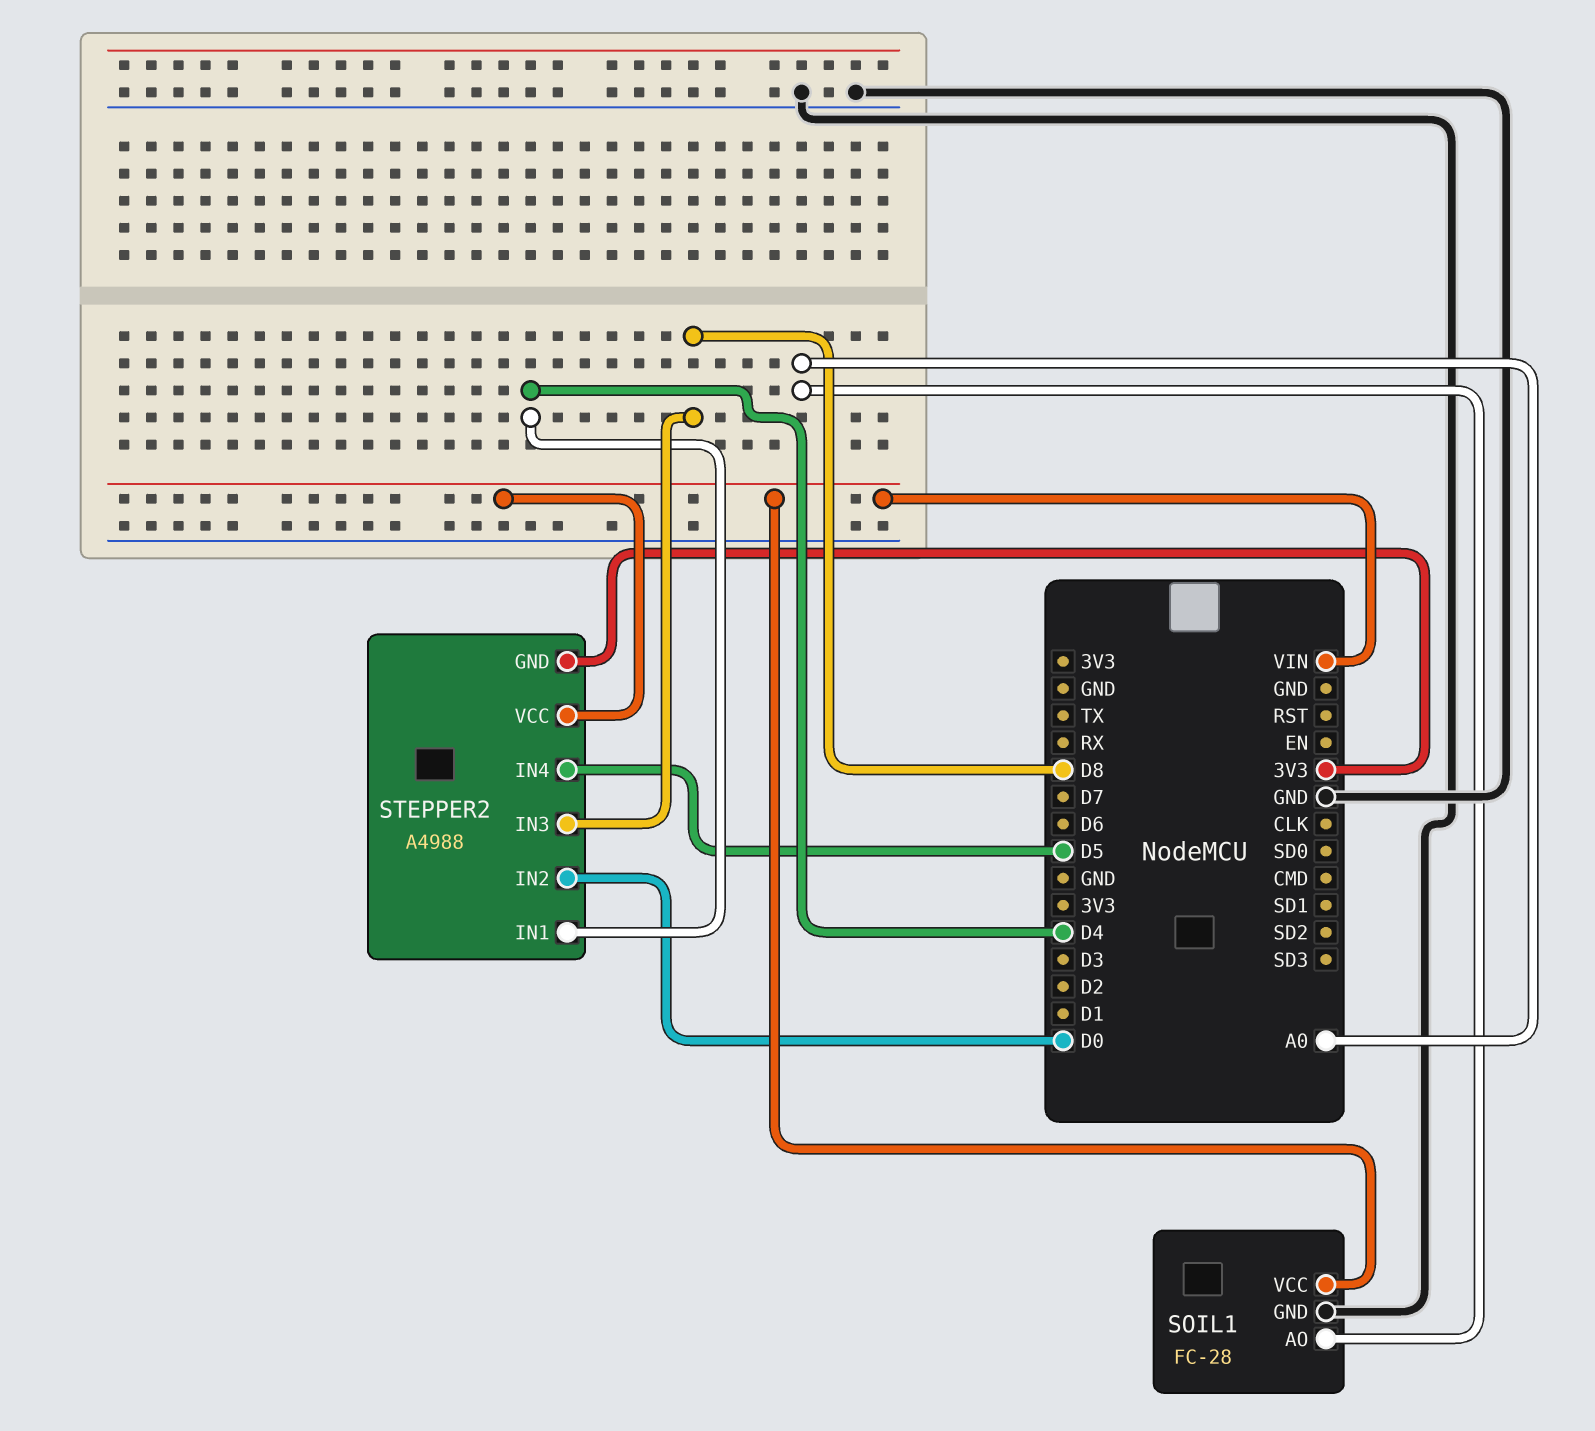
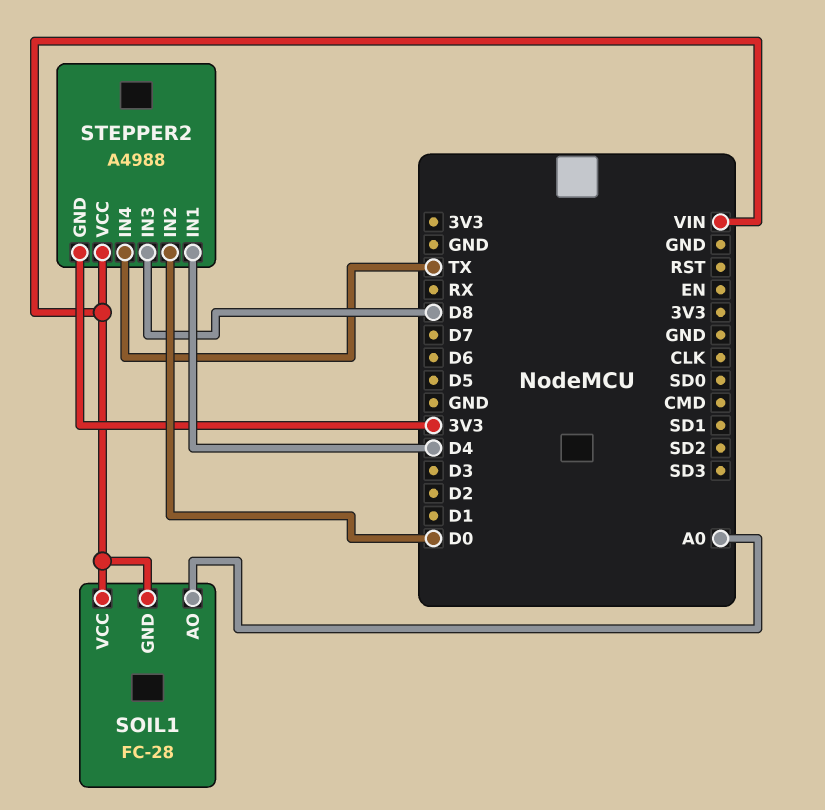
SOIL1 pin GND: GND -> VIN
STEPPER2 pin IN4: D5 -> TX

